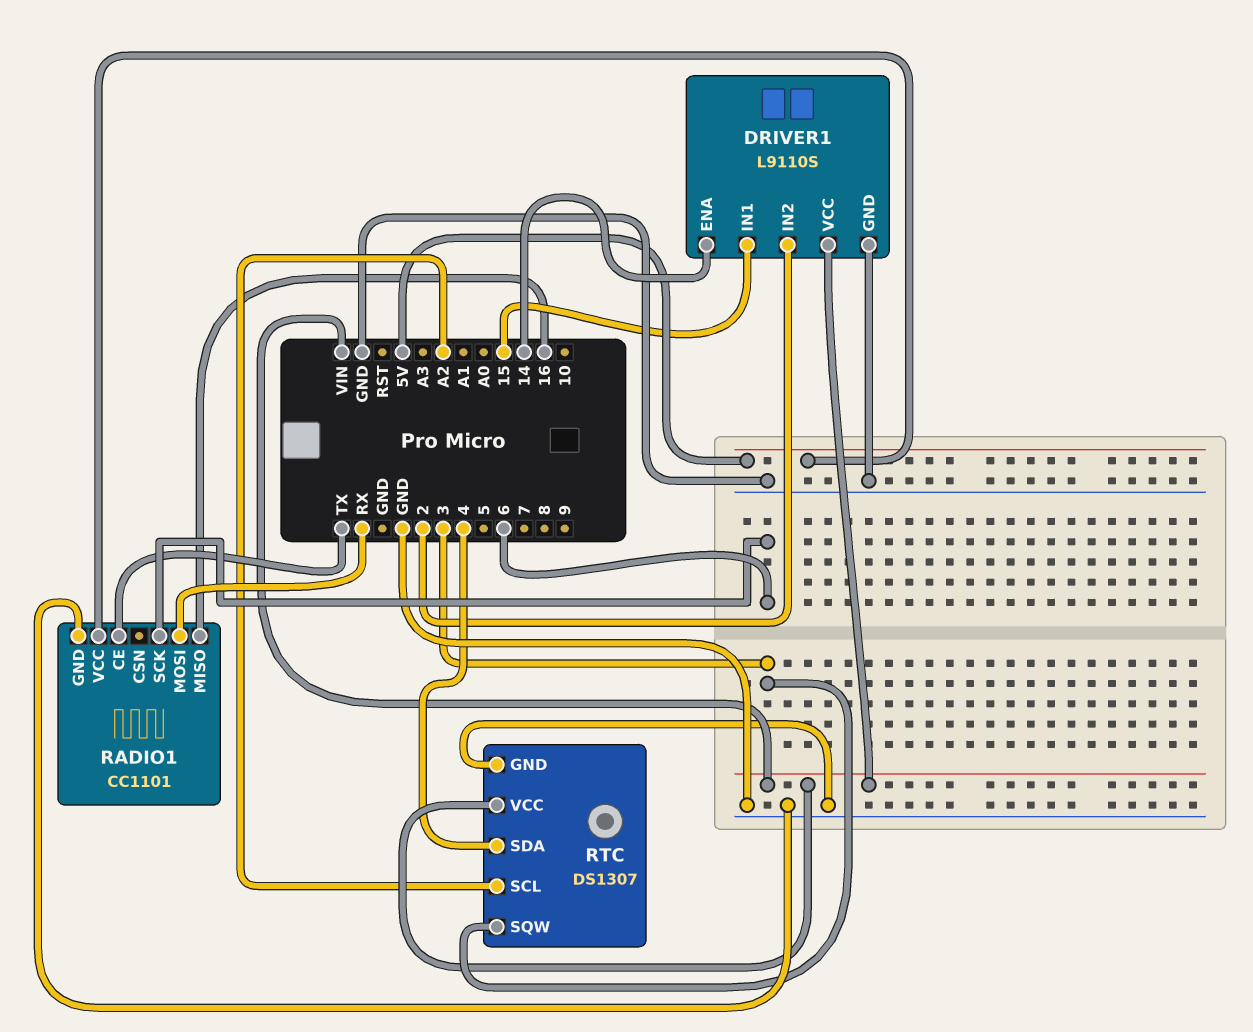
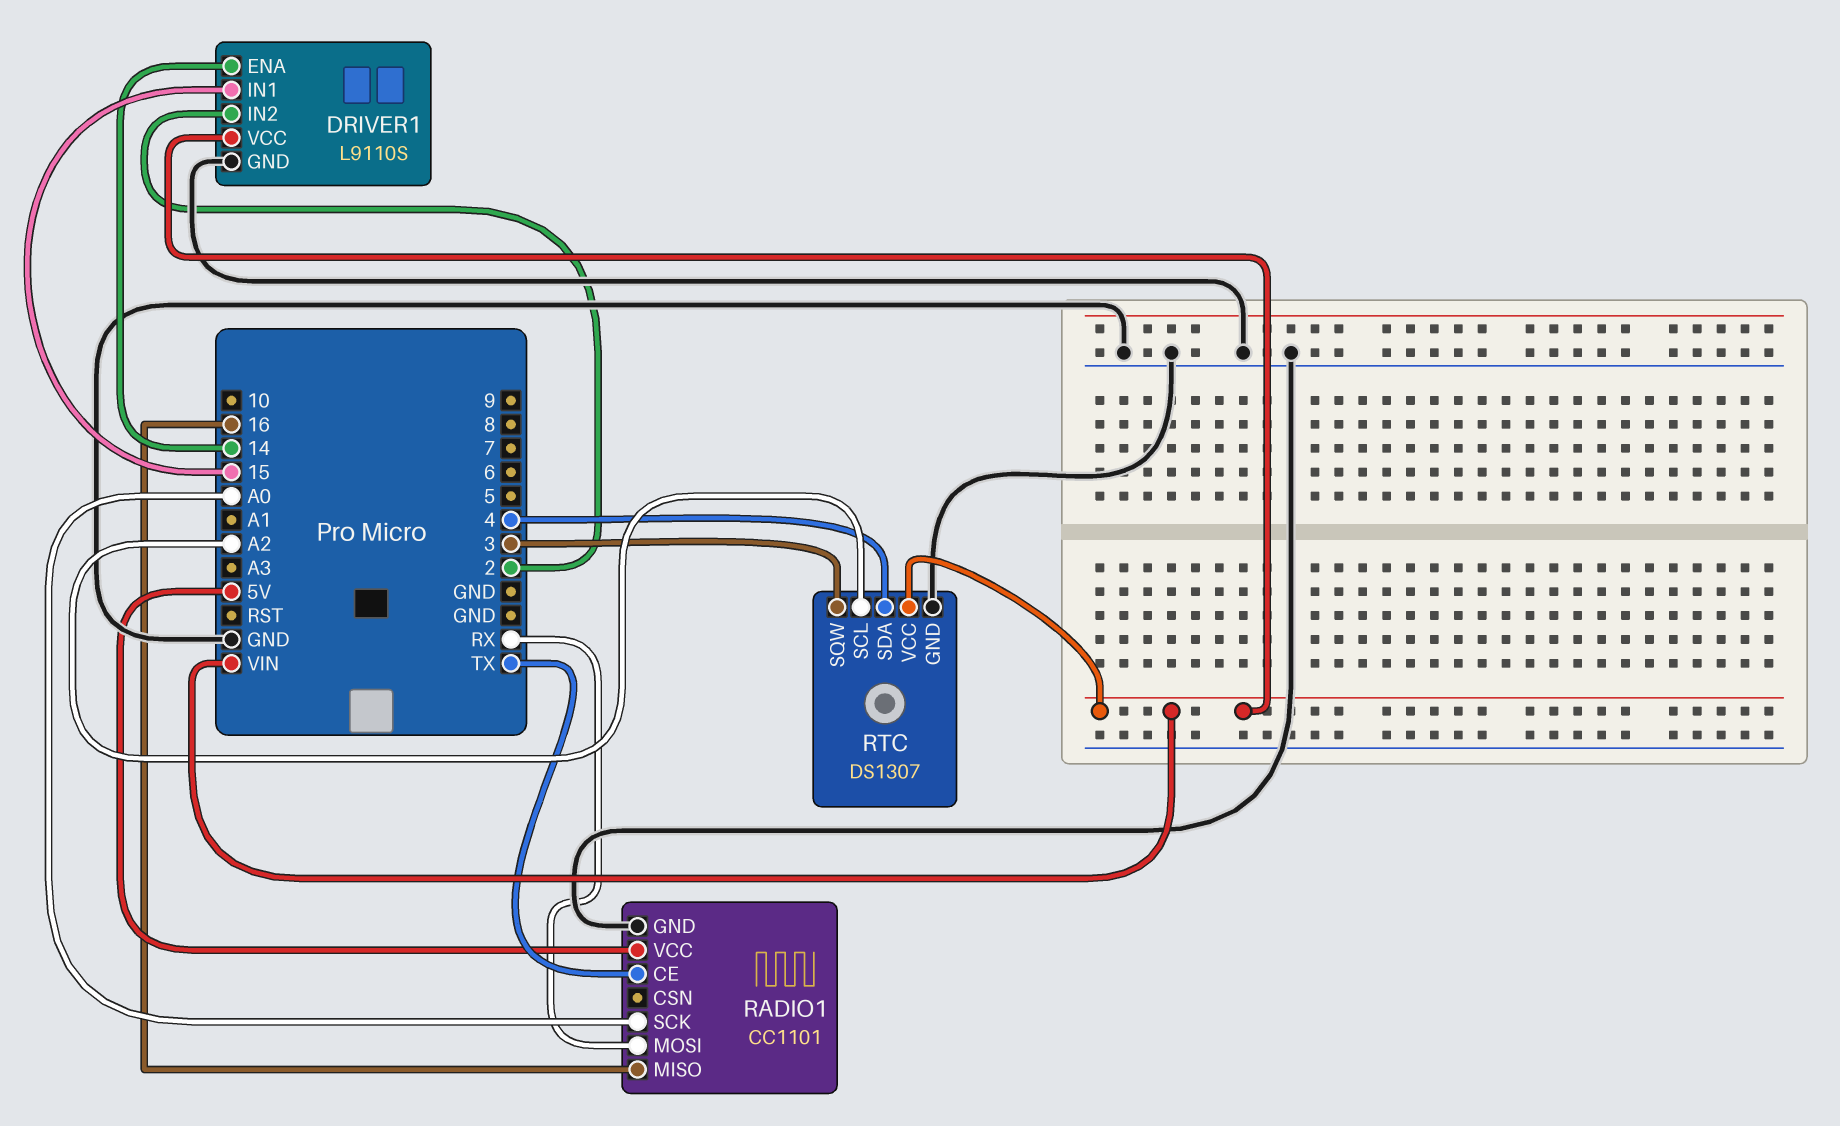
RADIO1 pin SCK: 6 -> A0

